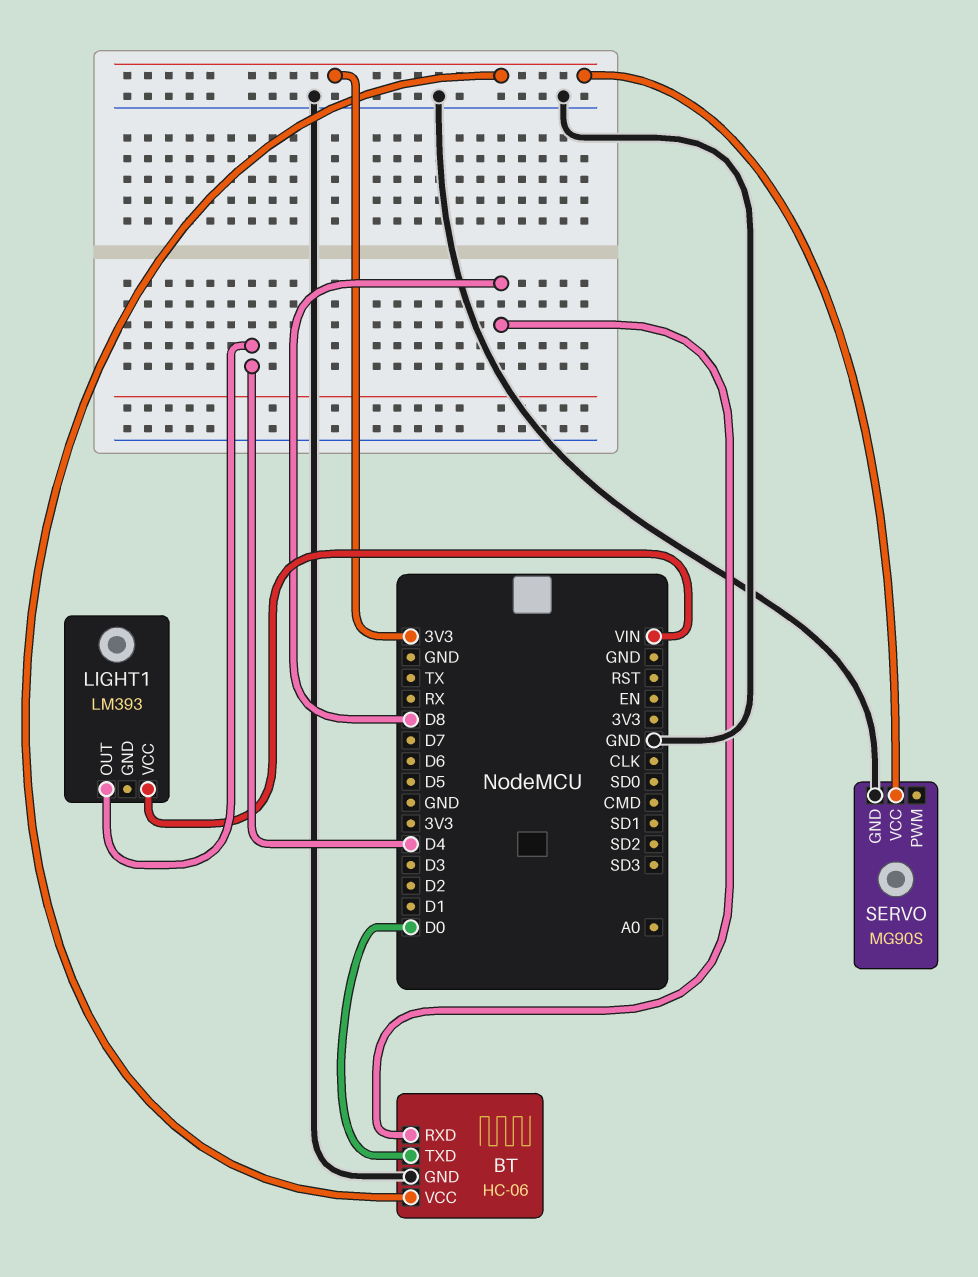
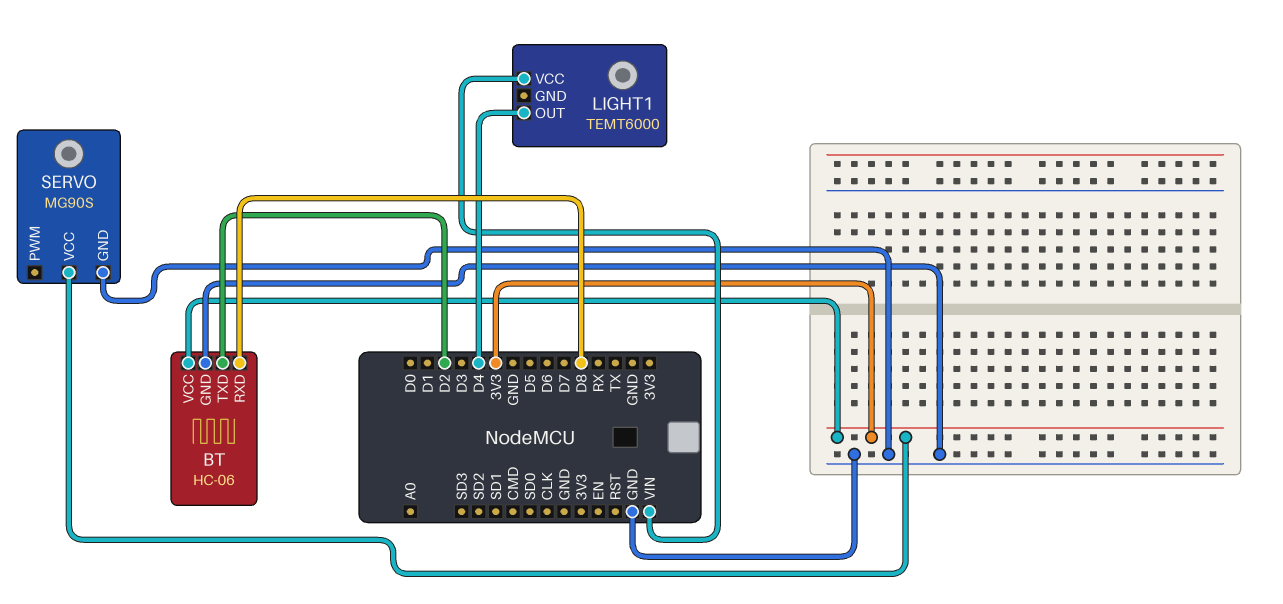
BT pin TXD: D0 -> D2
LIGHT1: LM393 -> TEMT6000

